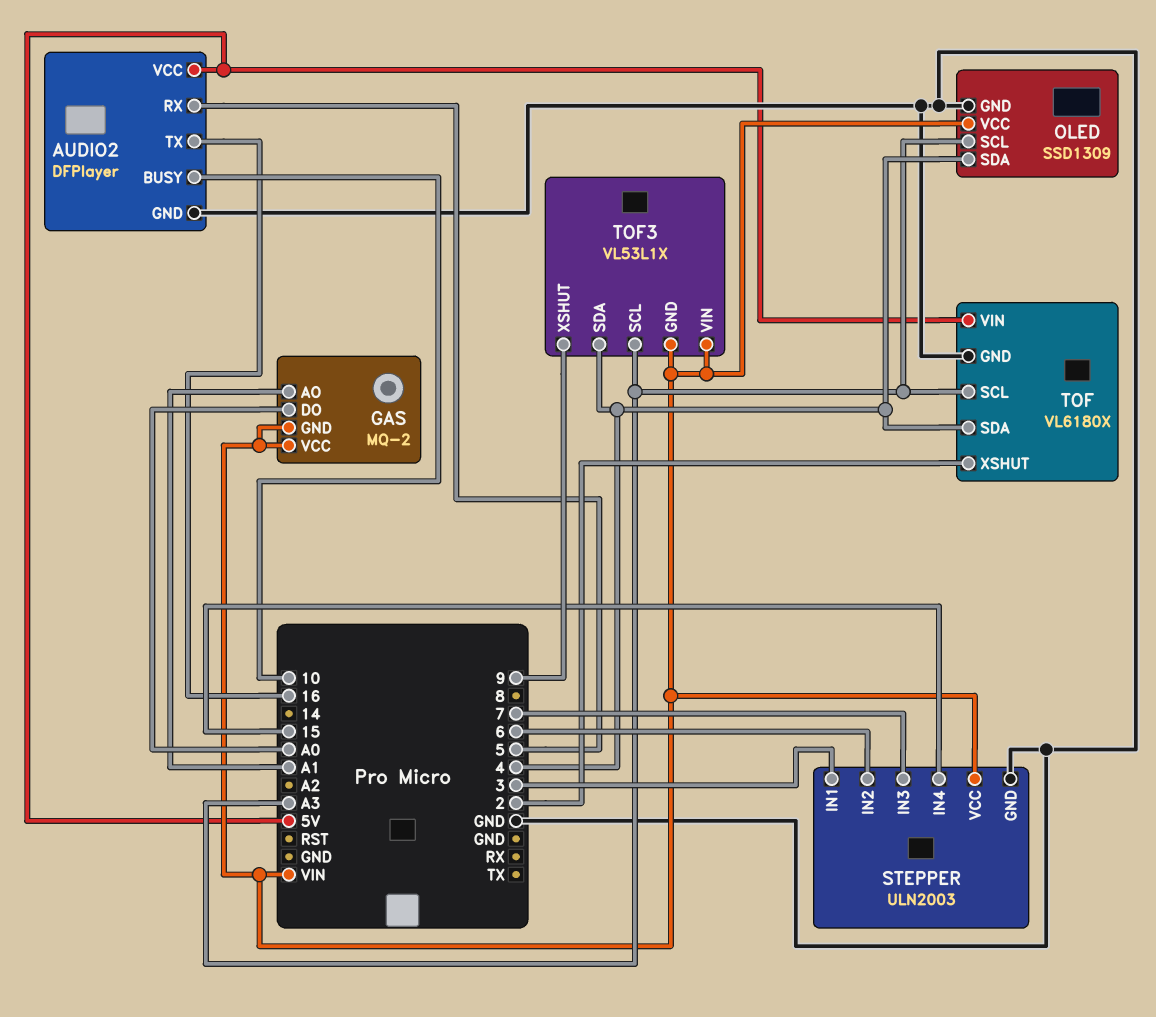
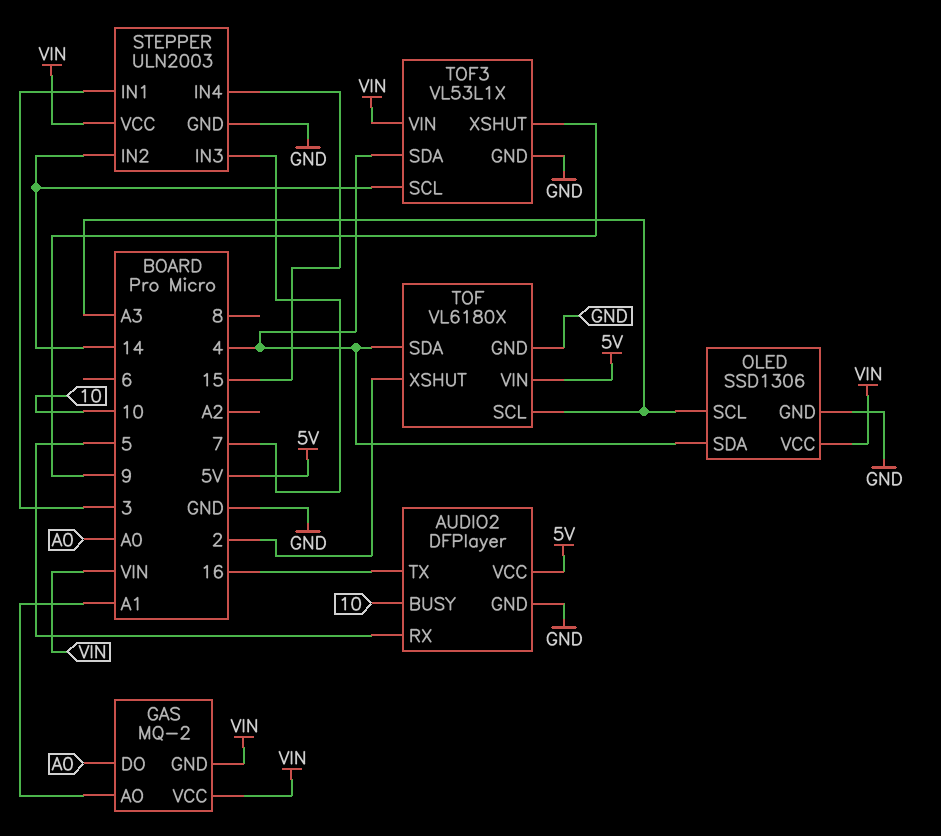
OLED: SSD1309 -> SSD1306
STEPPER pin IN2: 6 -> 14
TOF3 pin GND: VIN -> GND
TOF3 pin SCL: A3 -> 14

